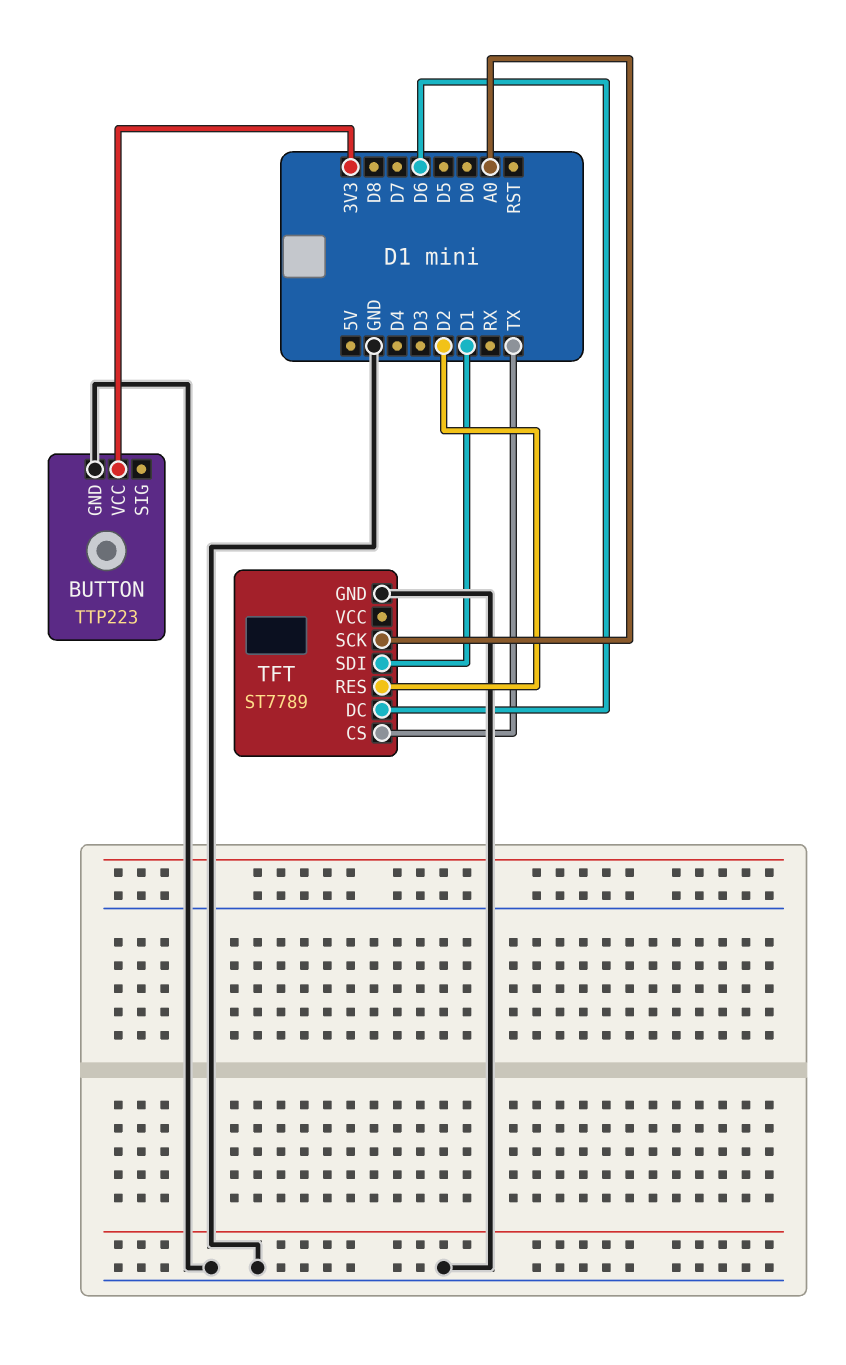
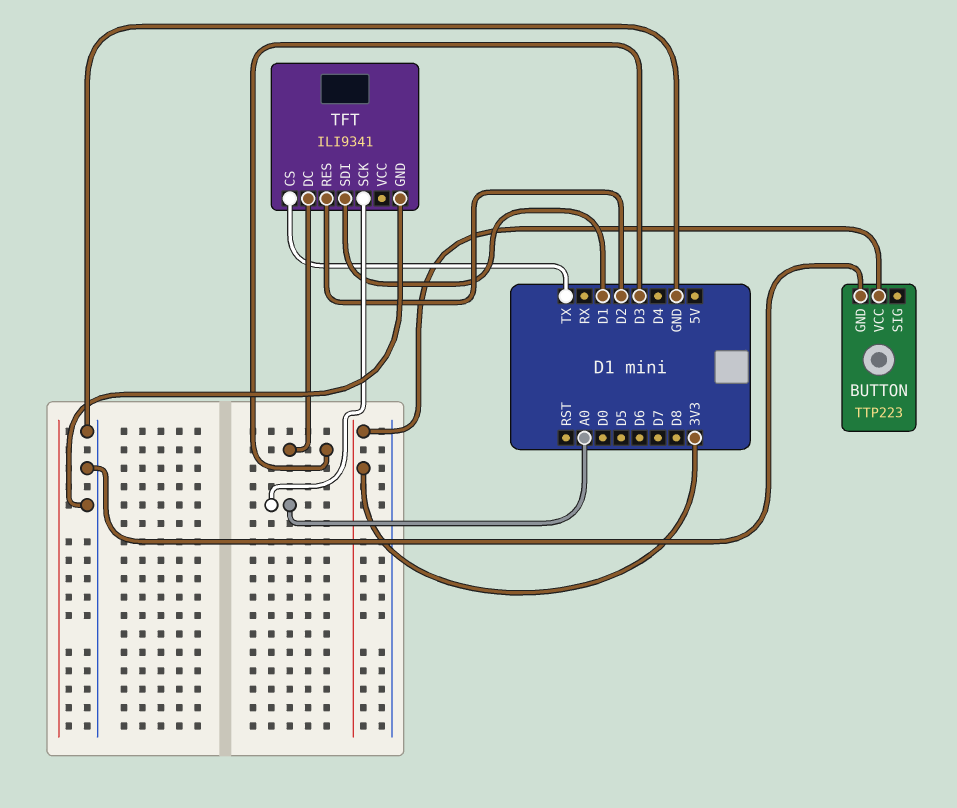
TFT: ST7789 -> ILI9341
TFT pin DC: D6 -> D3

